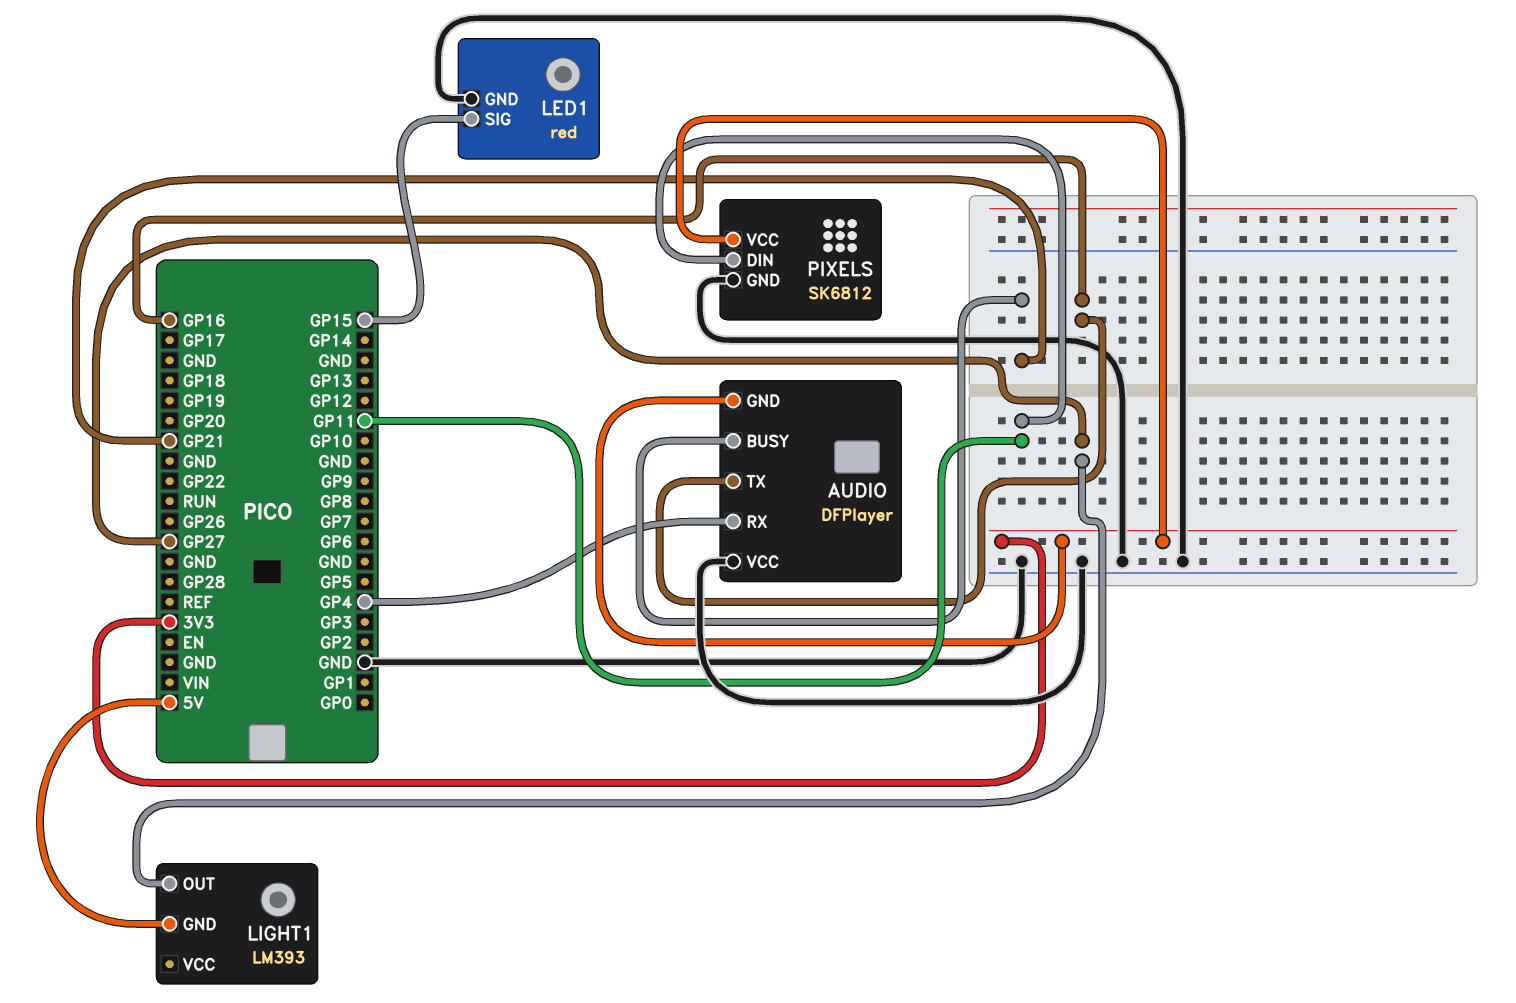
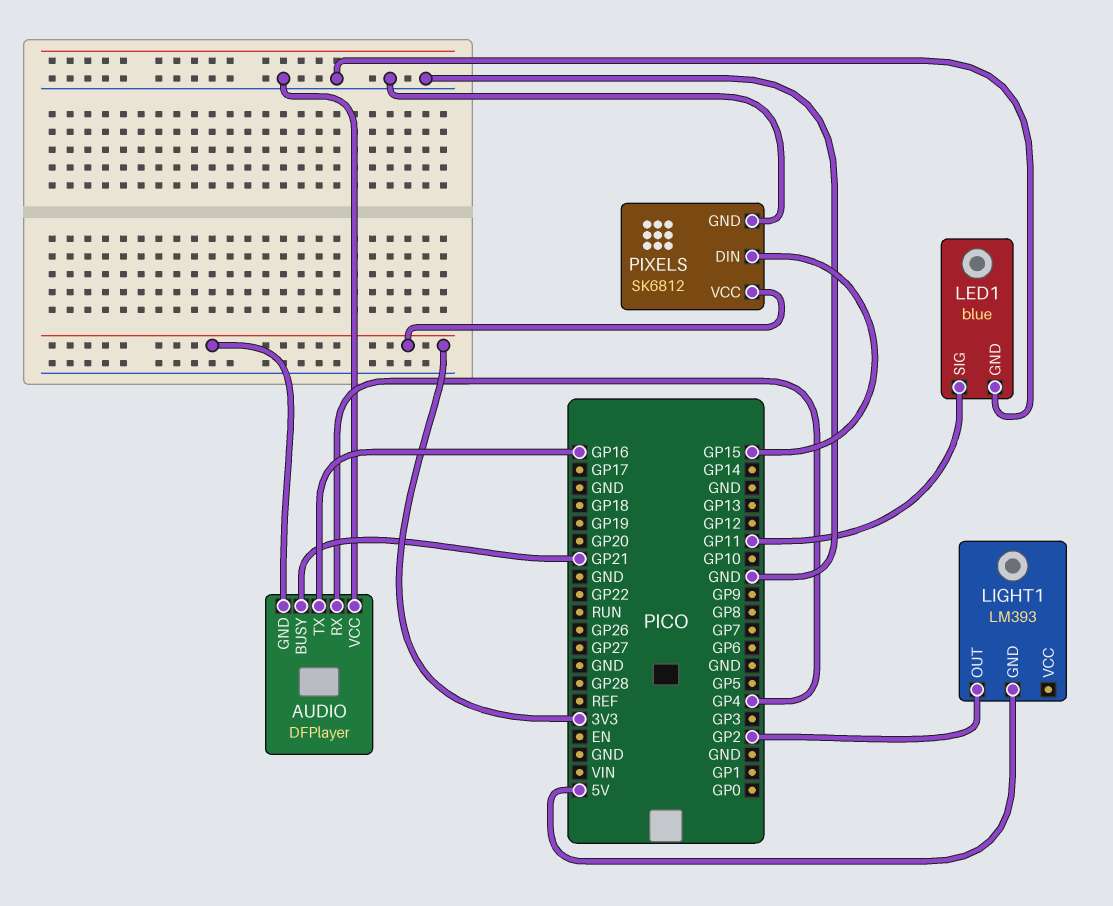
LED1: red -> blue
LED1 pin SIG: GP15 -> GP11
LIGHT1 pin OUT: GP27 -> GP2
PIXELS pin DIN: GP11 -> GP15

